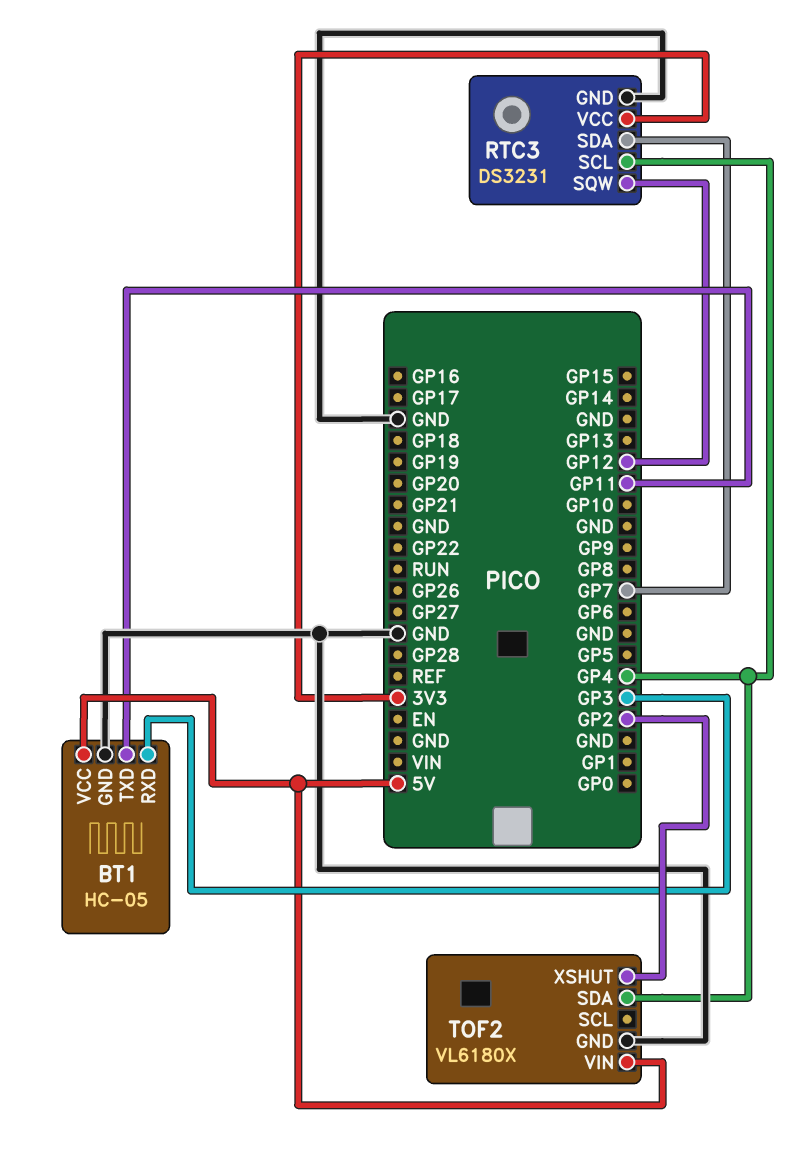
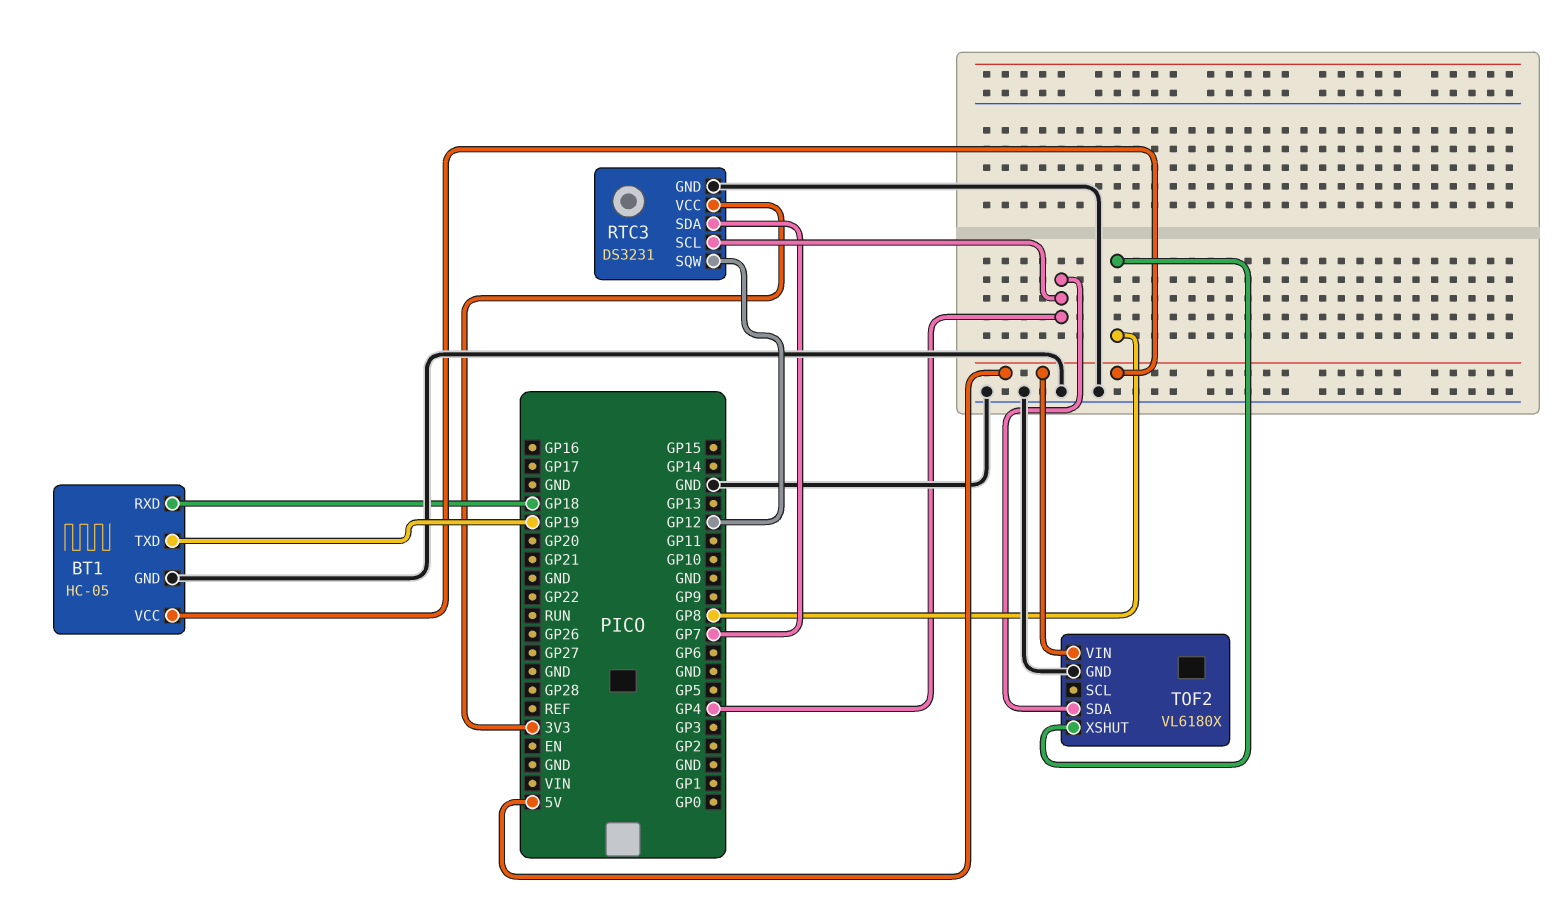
BT1 pin RXD: GP3 -> GP18
BT1 pin TXD: GP11 -> GP19
TOF2 pin XSHUT: GP2 -> GP8

